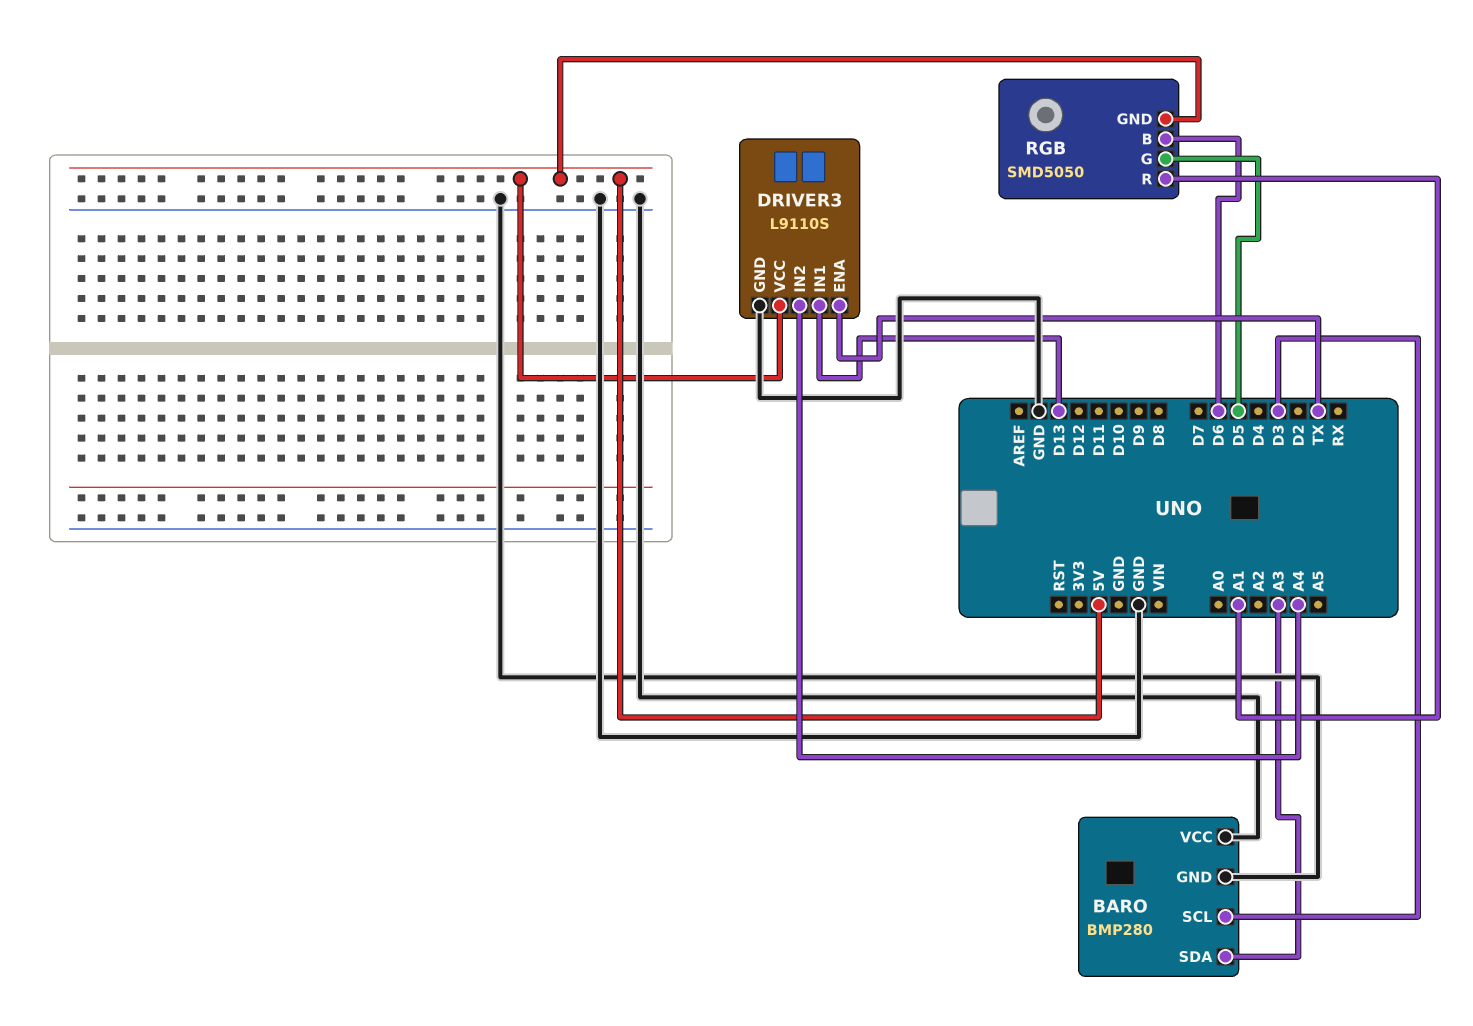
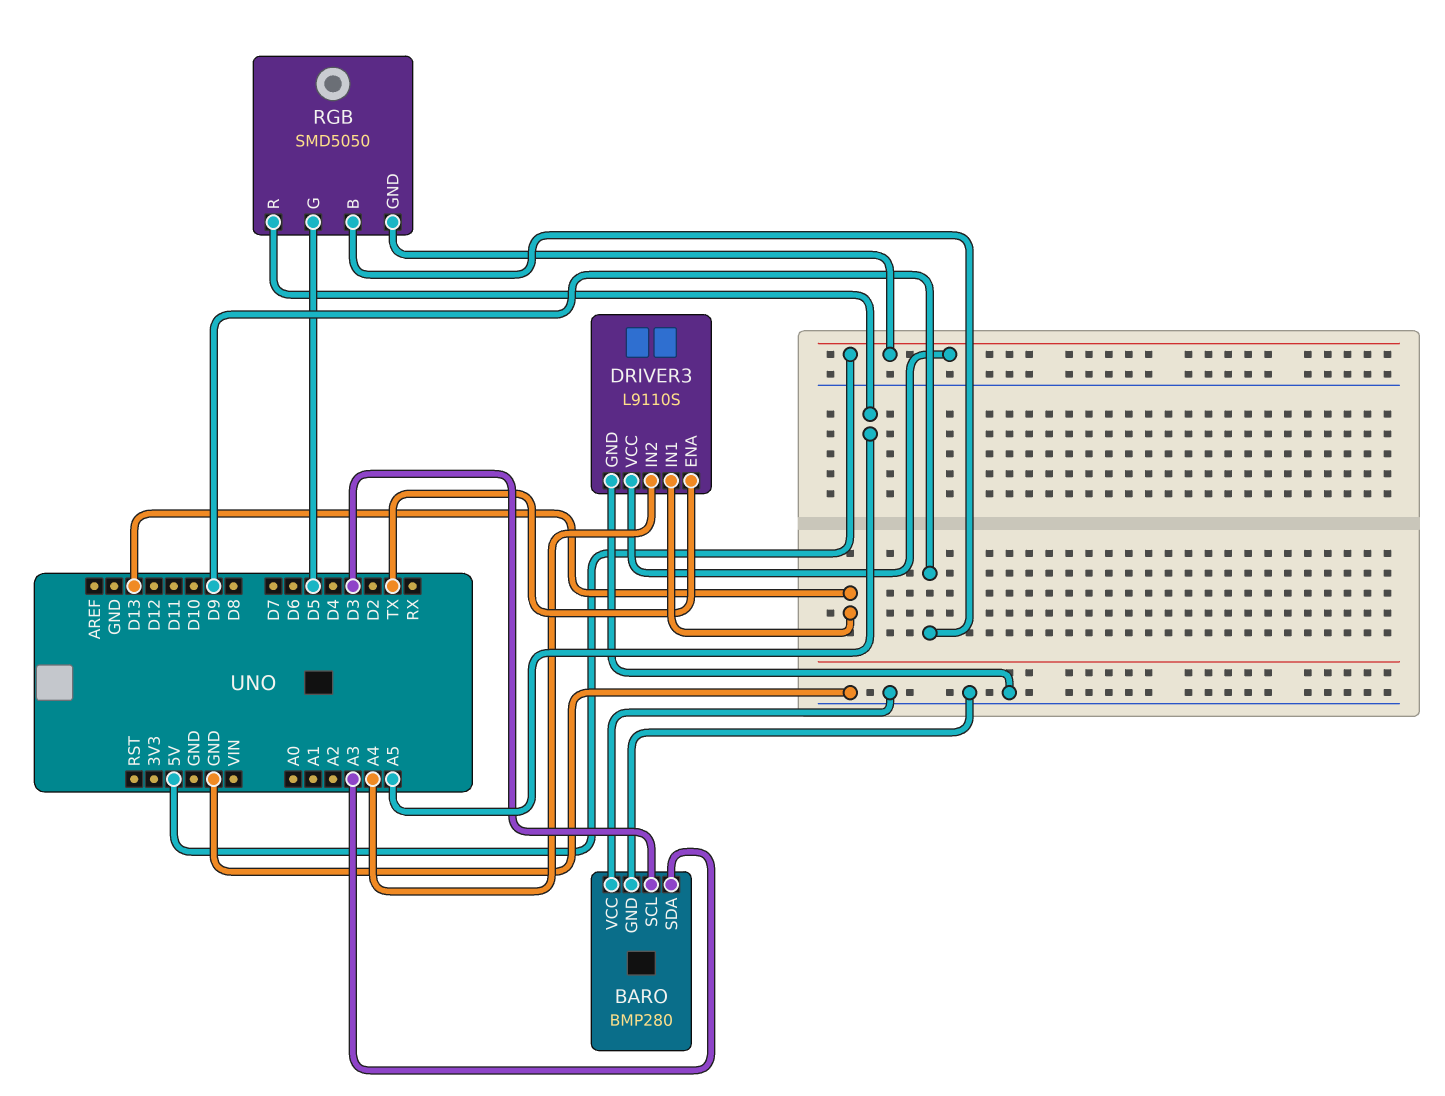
RGB pin B: D6 -> D9
RGB pin R: A1 -> A5

